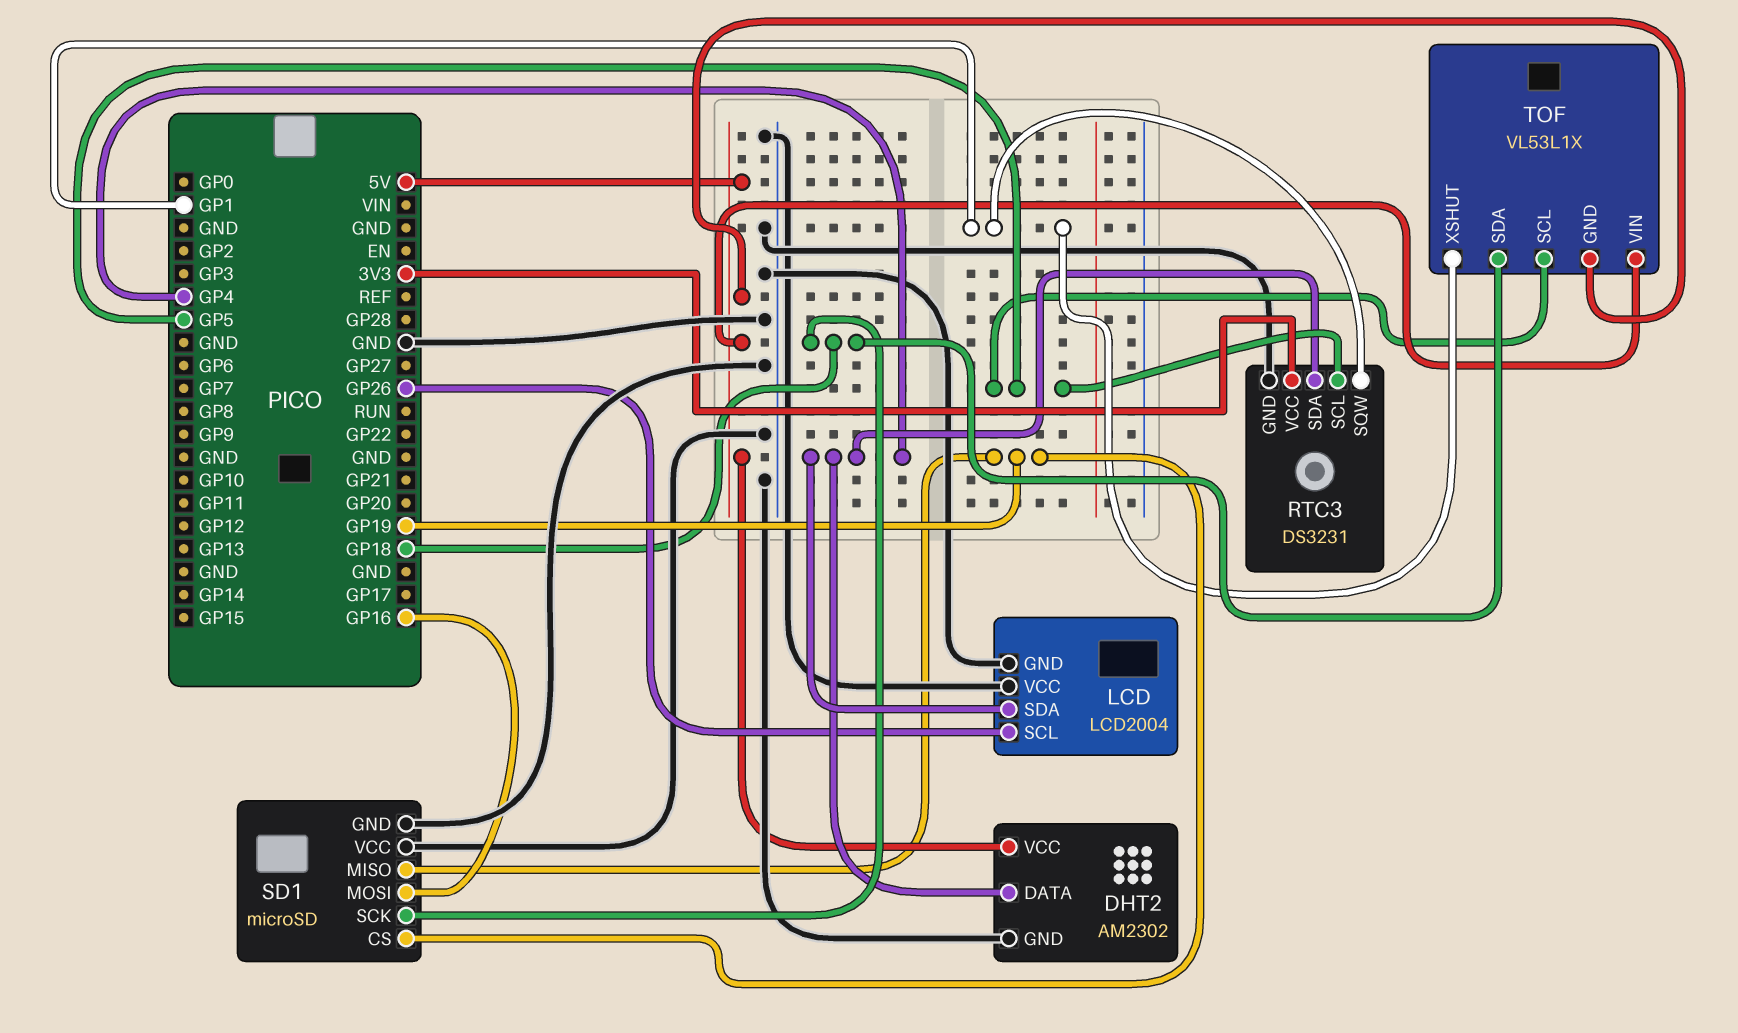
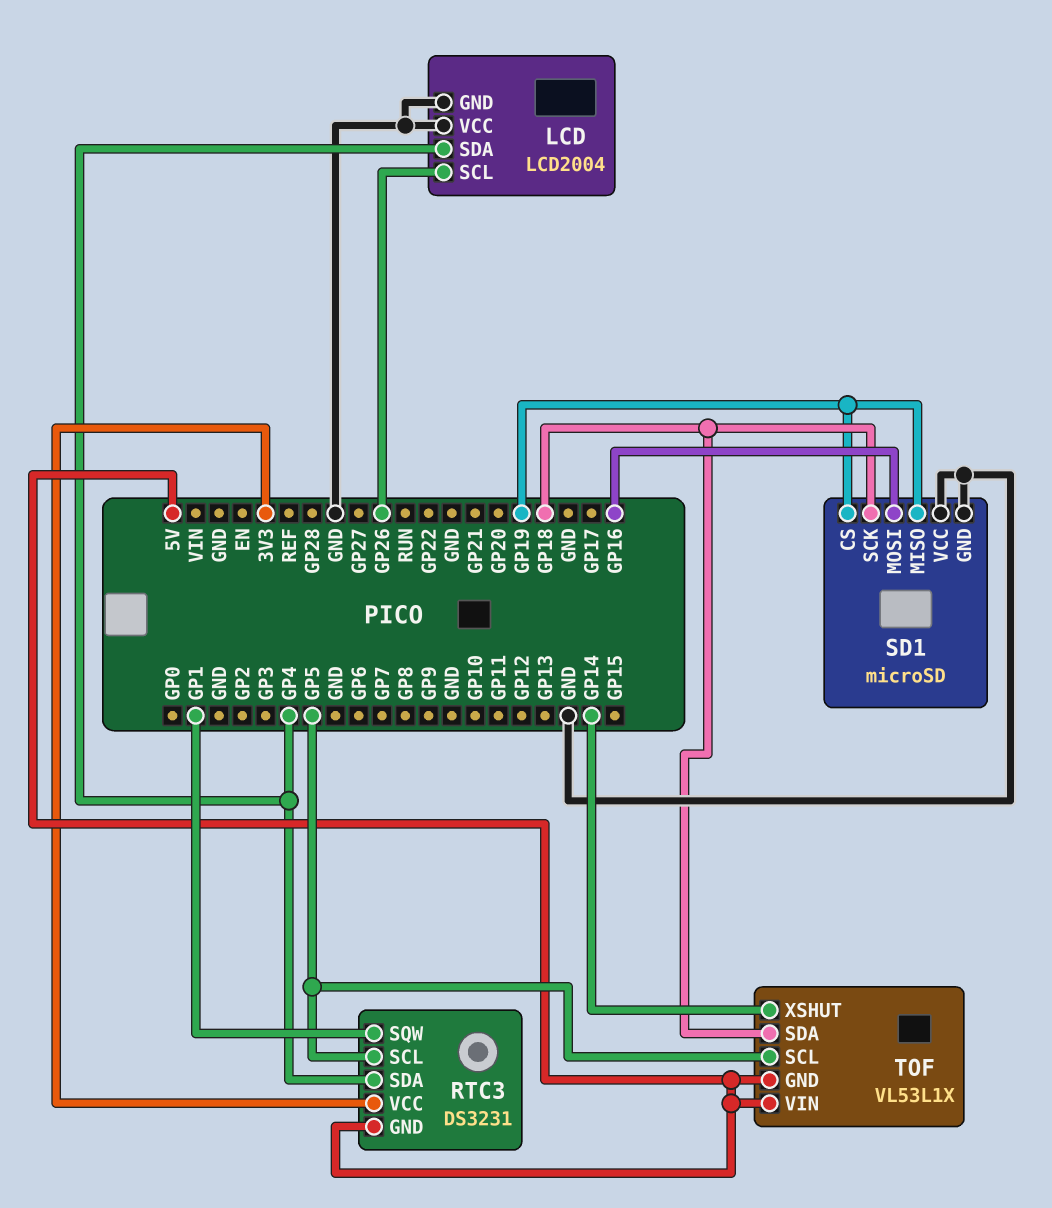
DHT2: AM2302 -> none
DHT2 pin DATA: GP4 -> none
DHT2 pin GND: GND -> none
DHT2 pin VCC: 5V -> none
RTC3 pin GND: GND -> 5V
TOF pin XSHUT: GP1 -> GP14

